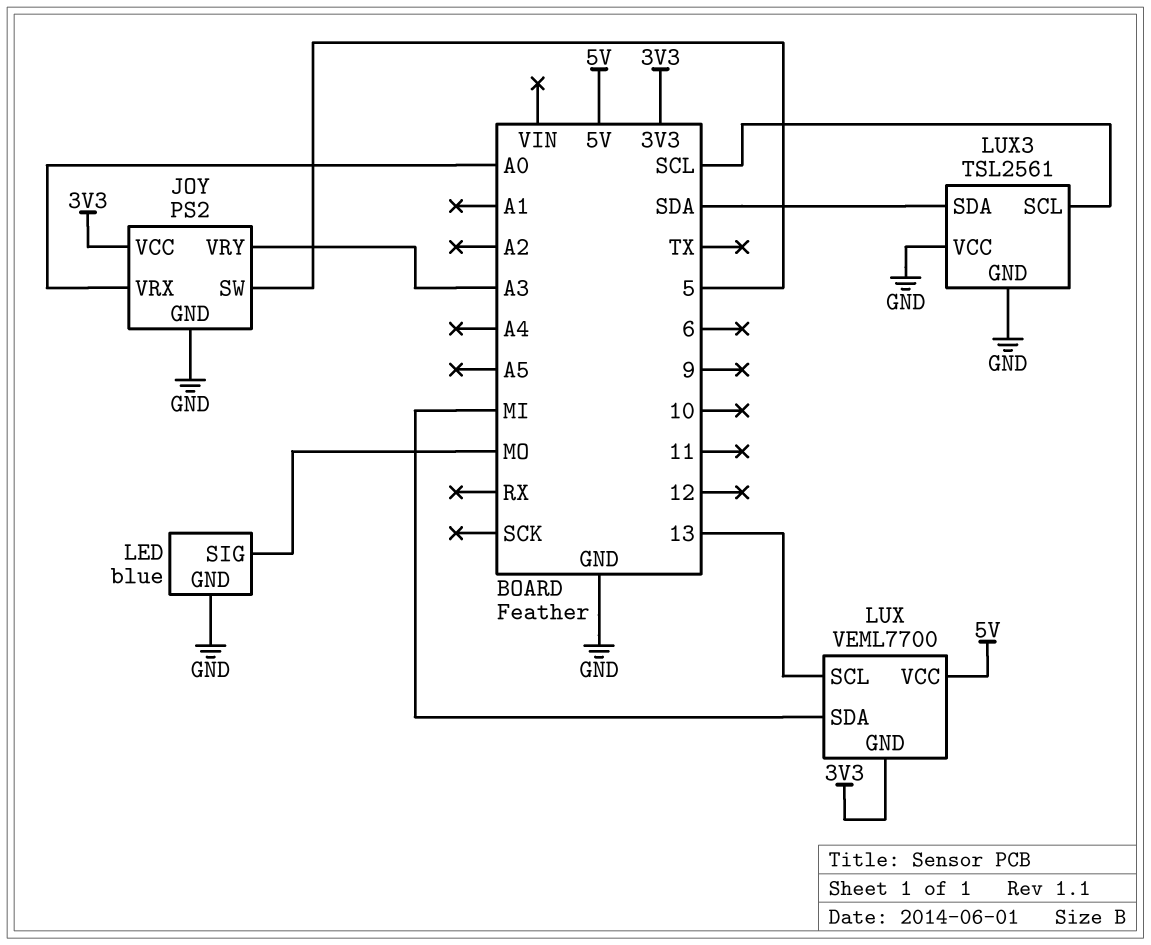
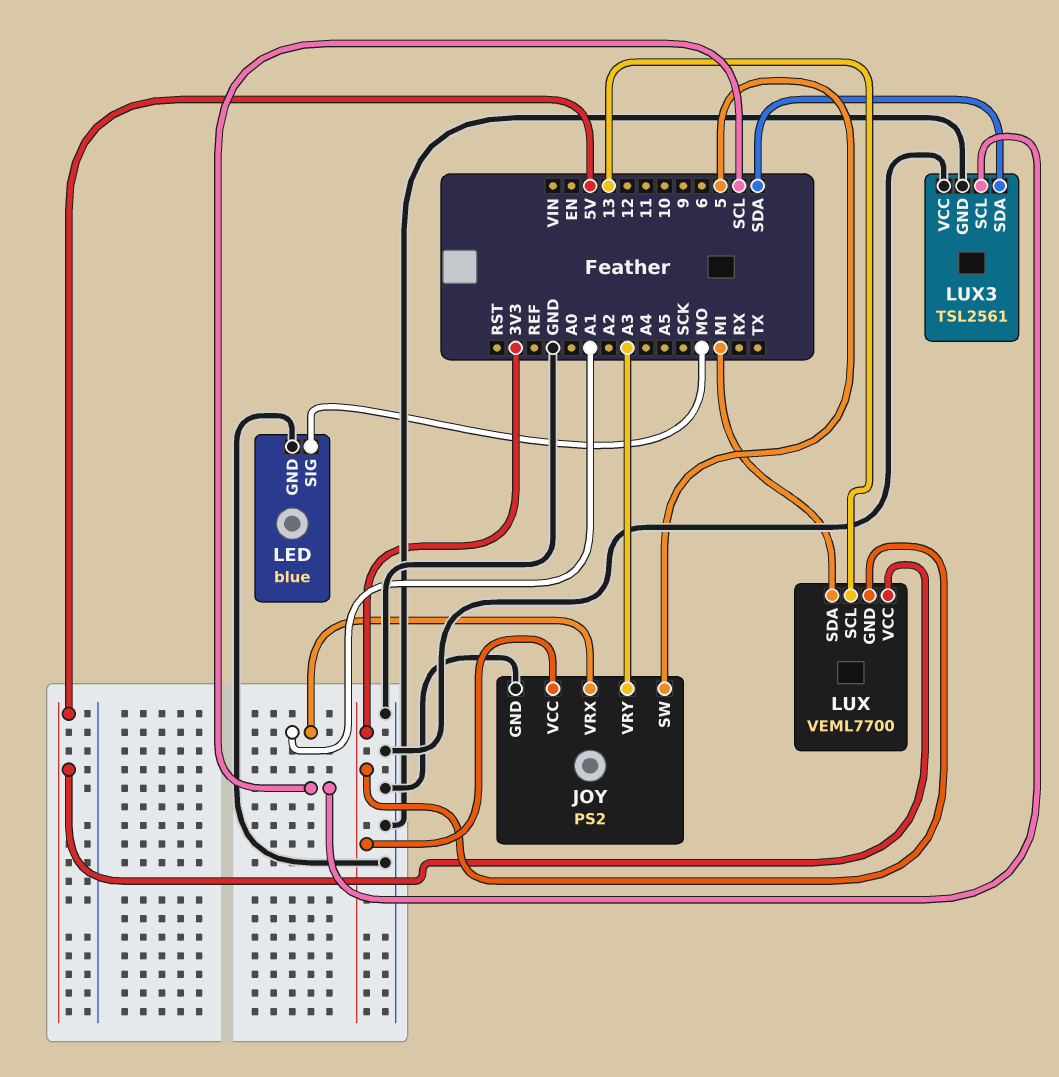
JOY pin VRX: A0 -> A1

